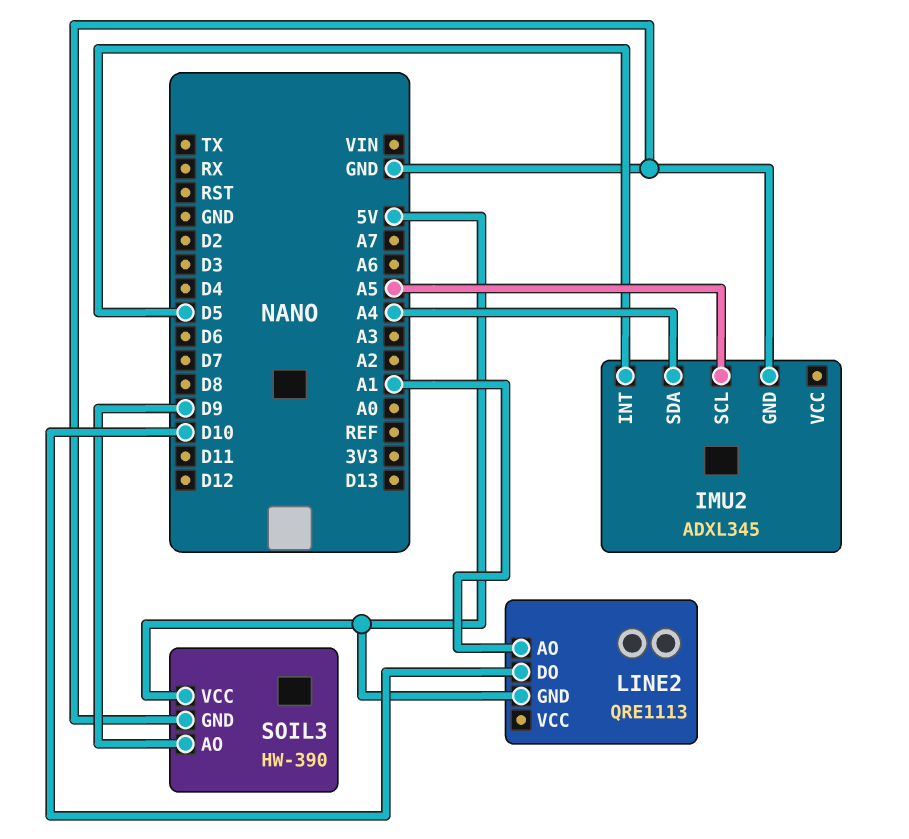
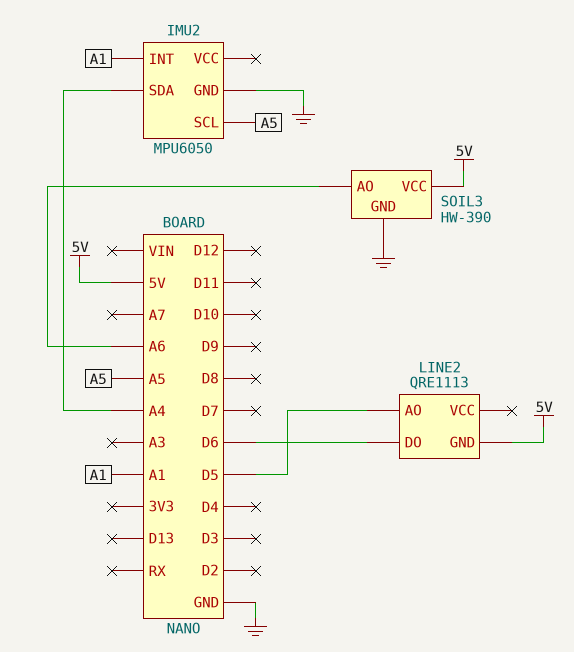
IMU2: ADXL345 -> MPU6050
IMU2 pin INT: D5 -> A1
LINE2 pin AO: A1 -> D5
LINE2 pin DO: D10 -> D6
SOIL3 pin AO: D9 -> A6

